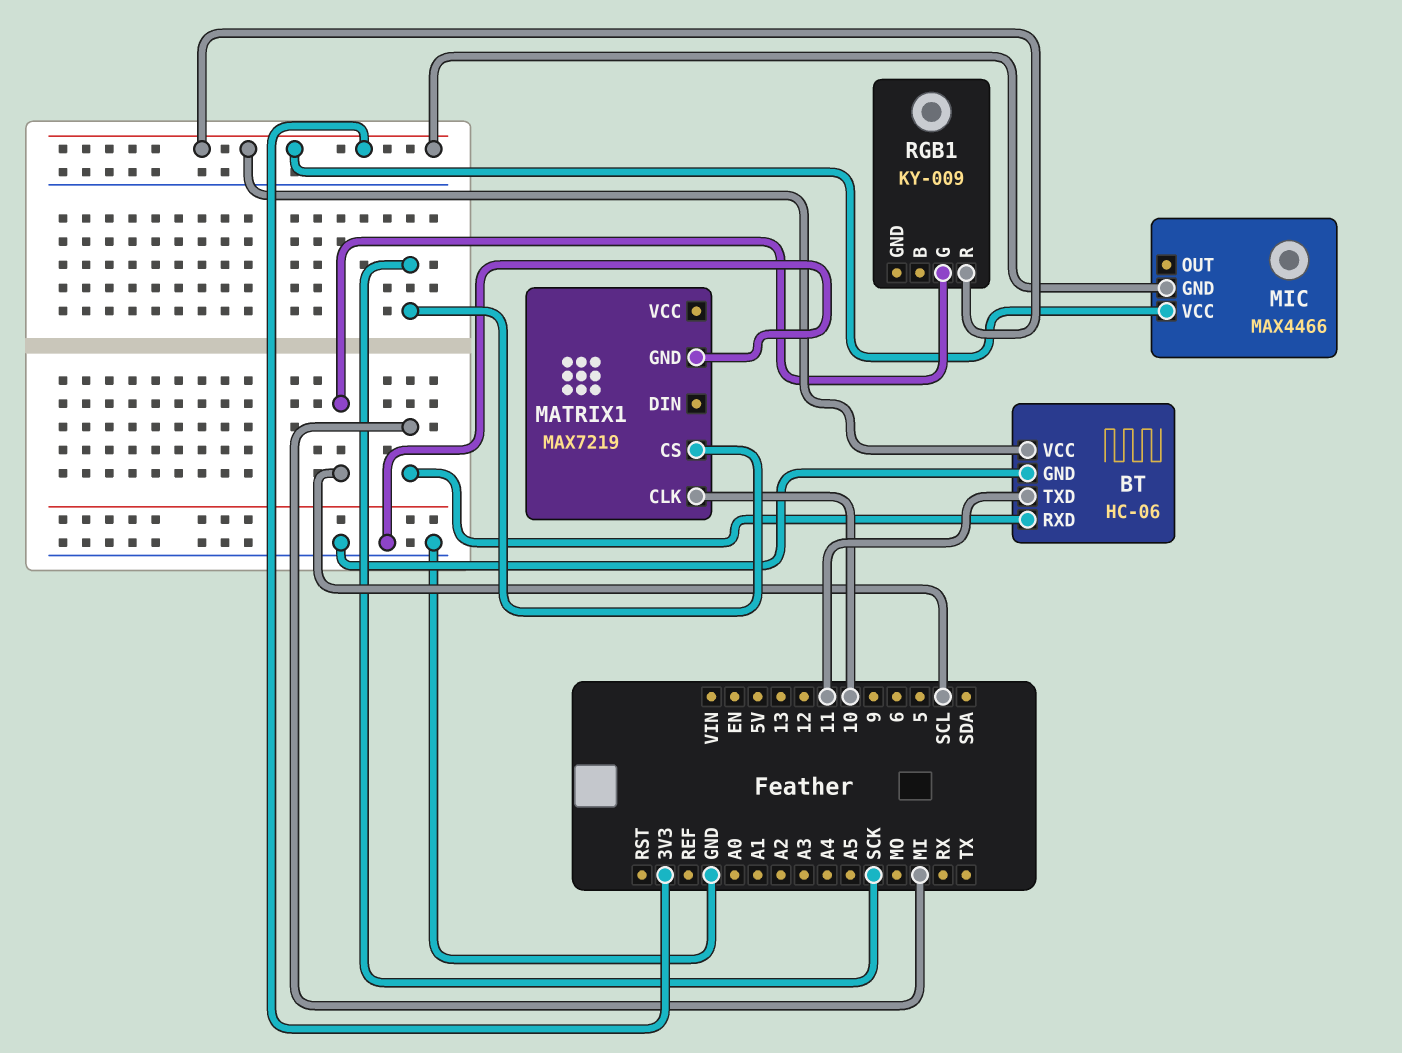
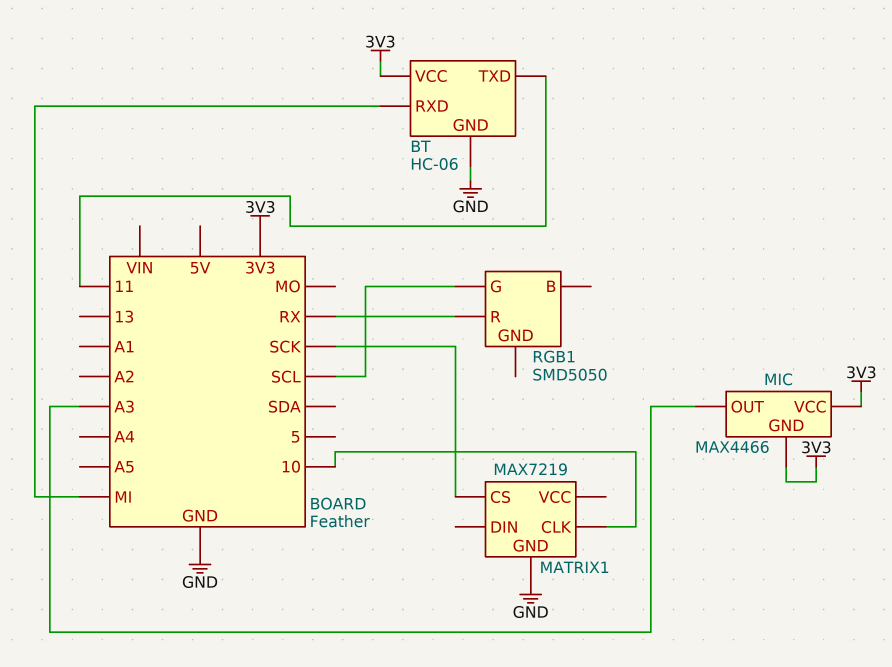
MIC pin OUT: none -> A3
RGB1: KY-009 -> SMD5050
RGB1 pin R: 3V3 -> RX

